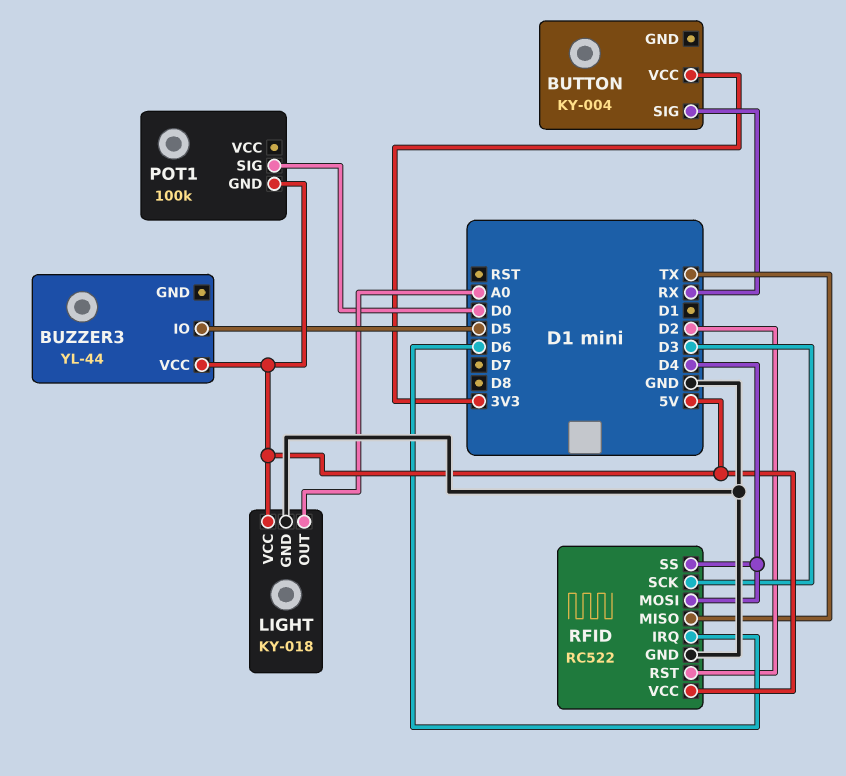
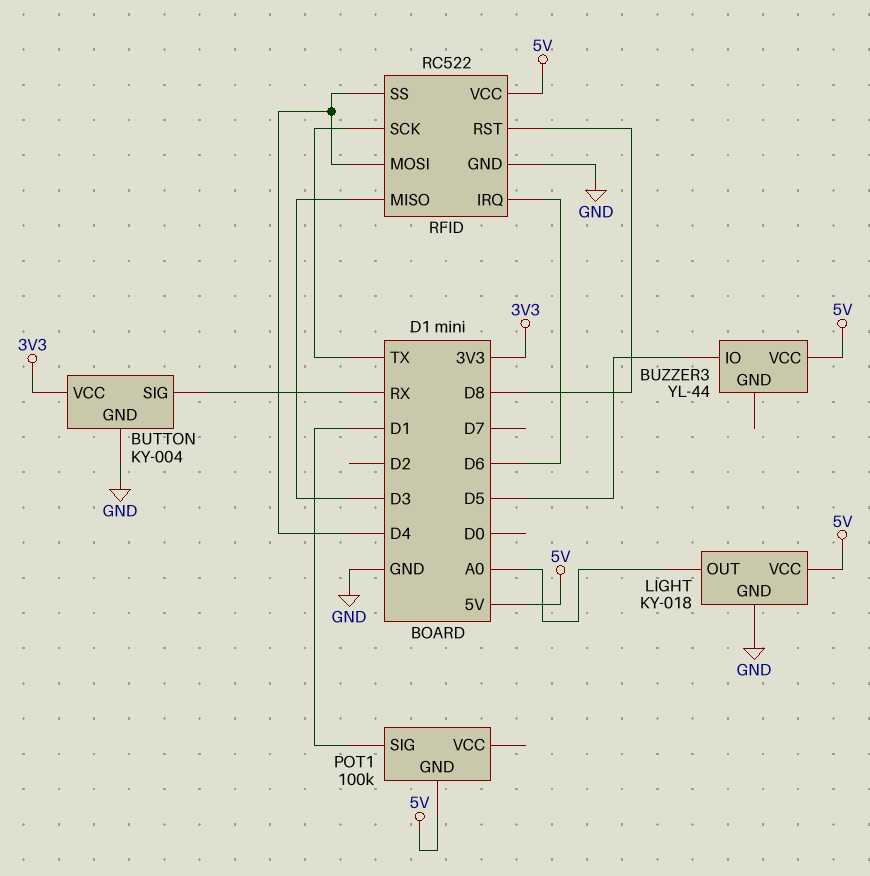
BUTTON pin GND: none -> GND
POT1 pin SIG: D0 -> D1
RFID pin MISO: TX -> D3
RFID pin RST: D2 -> D8
RFID pin SCK: D3 -> TX

